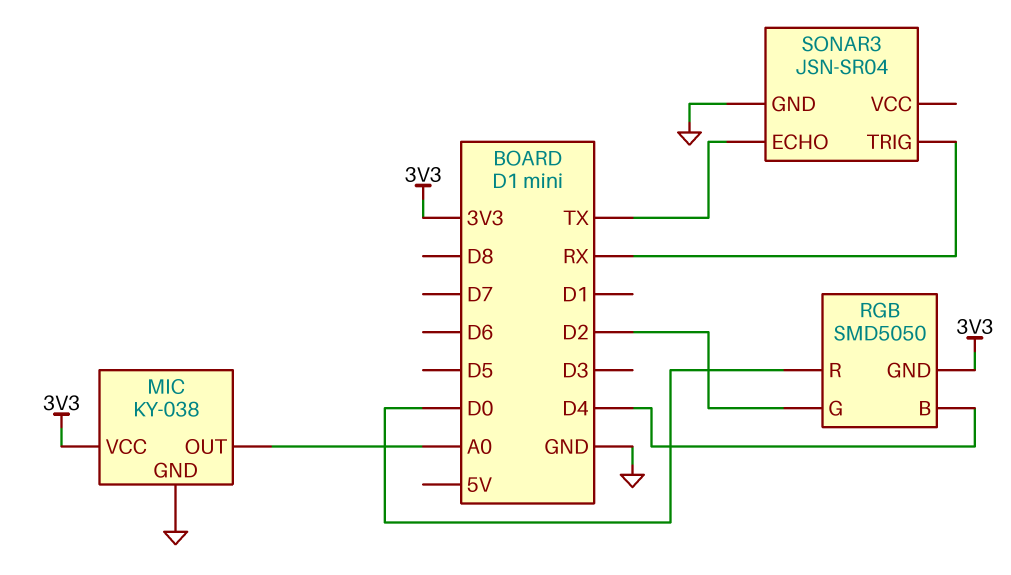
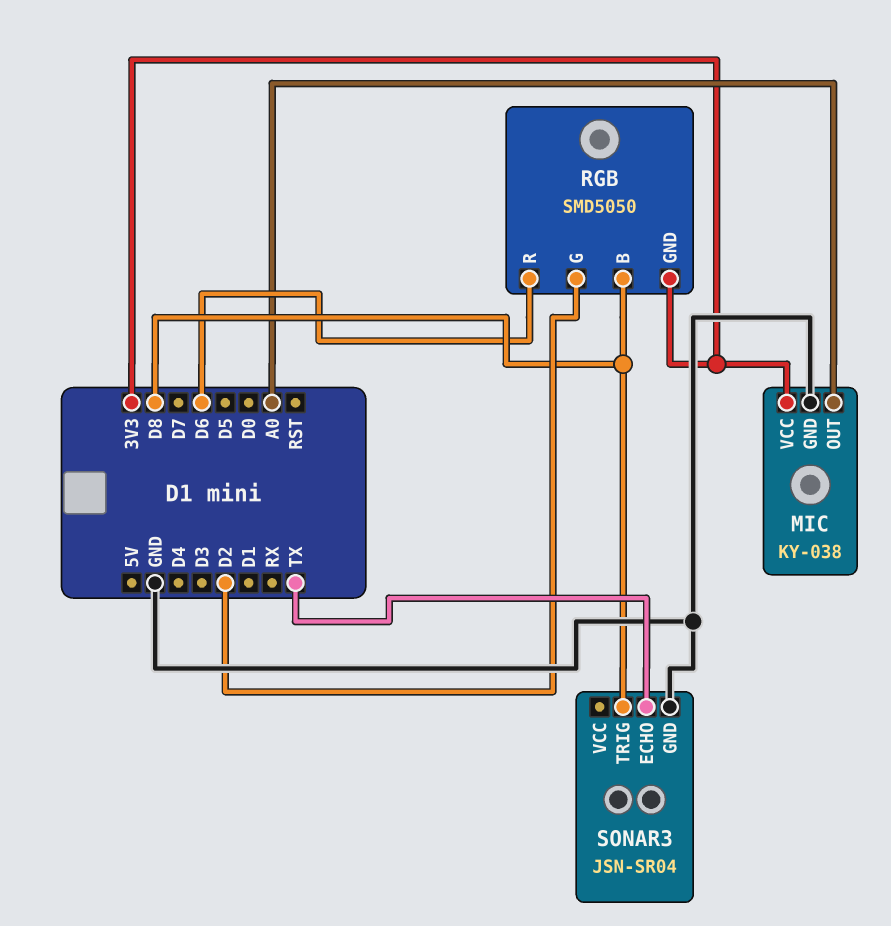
RGB pin B: D4 -> D8
RGB pin R: D0 -> D6
SONAR3 pin TRIG: RX -> D8

